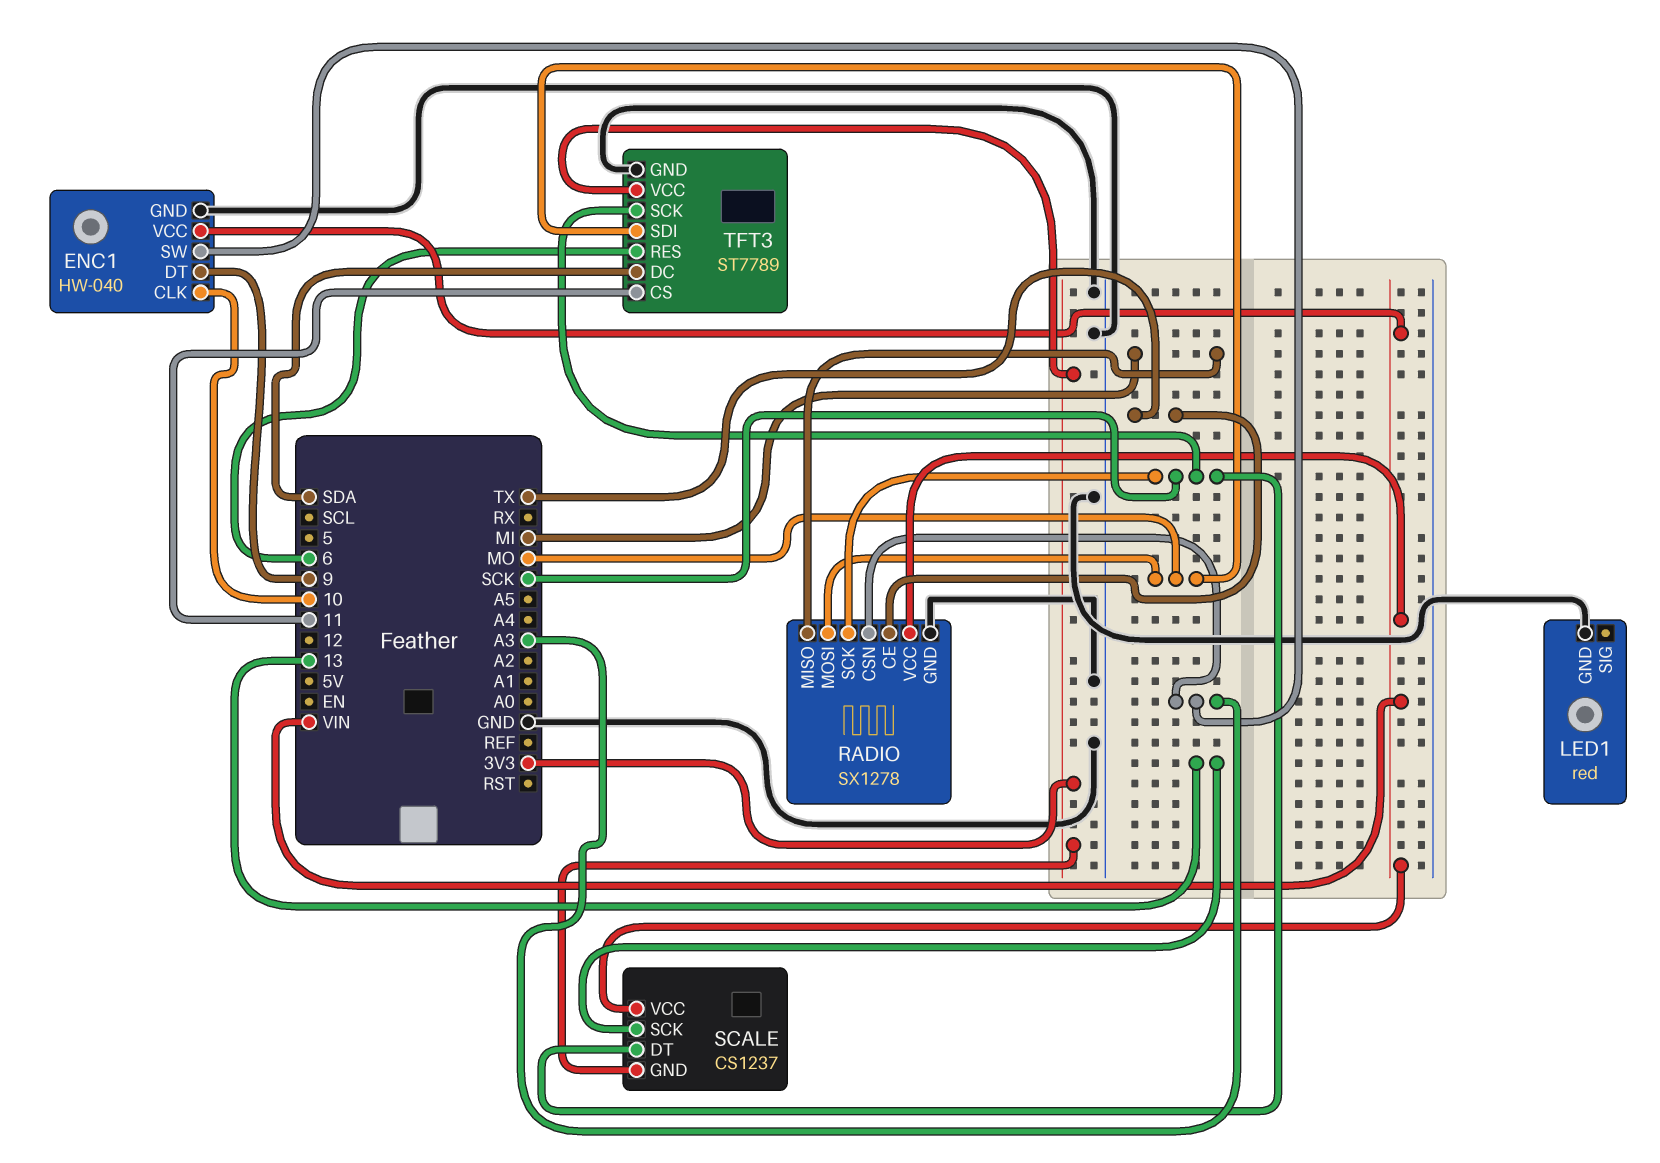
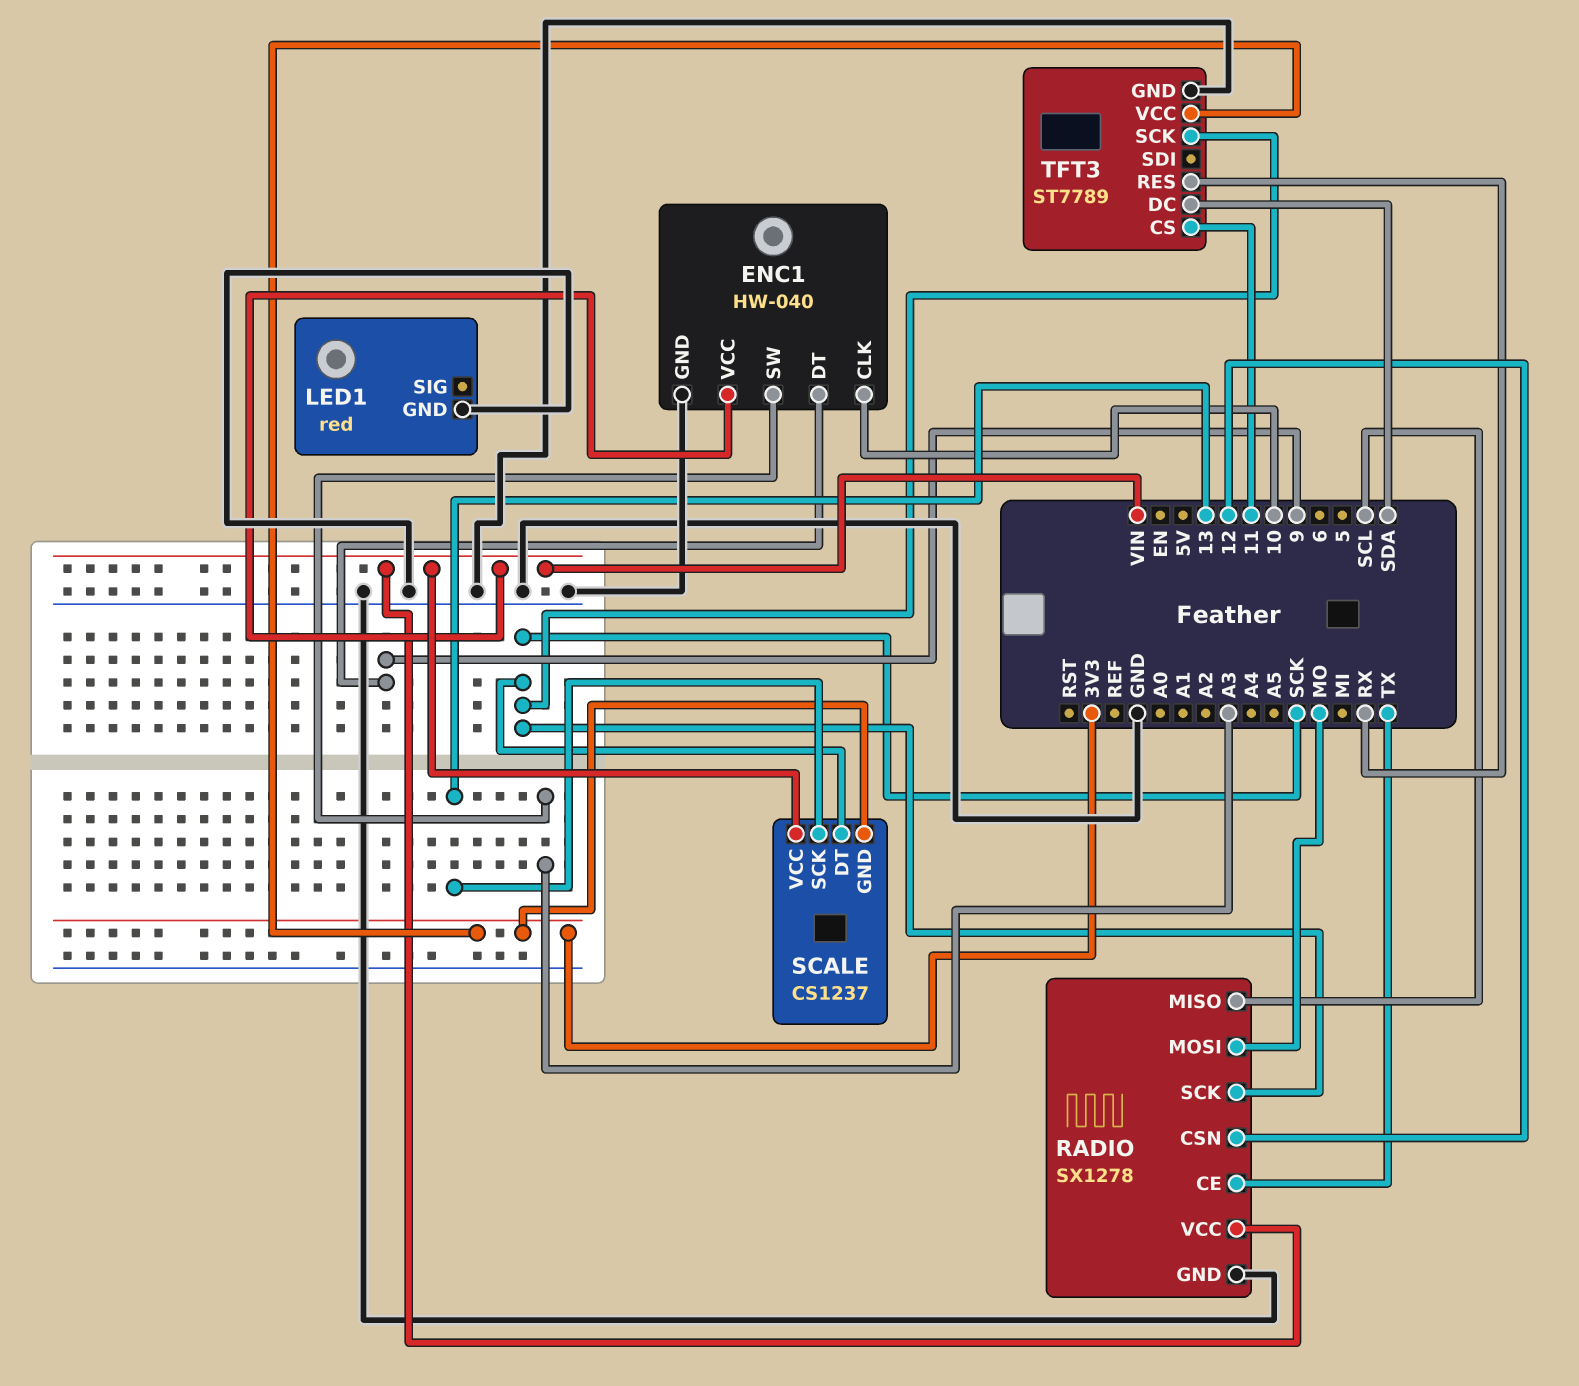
RADIO pin CSN: A3 -> 12
RADIO pin MISO: MI -> SCL
TFT3 pin RES: 6 -> RX
TFT3 pin SDI: MO -> none

